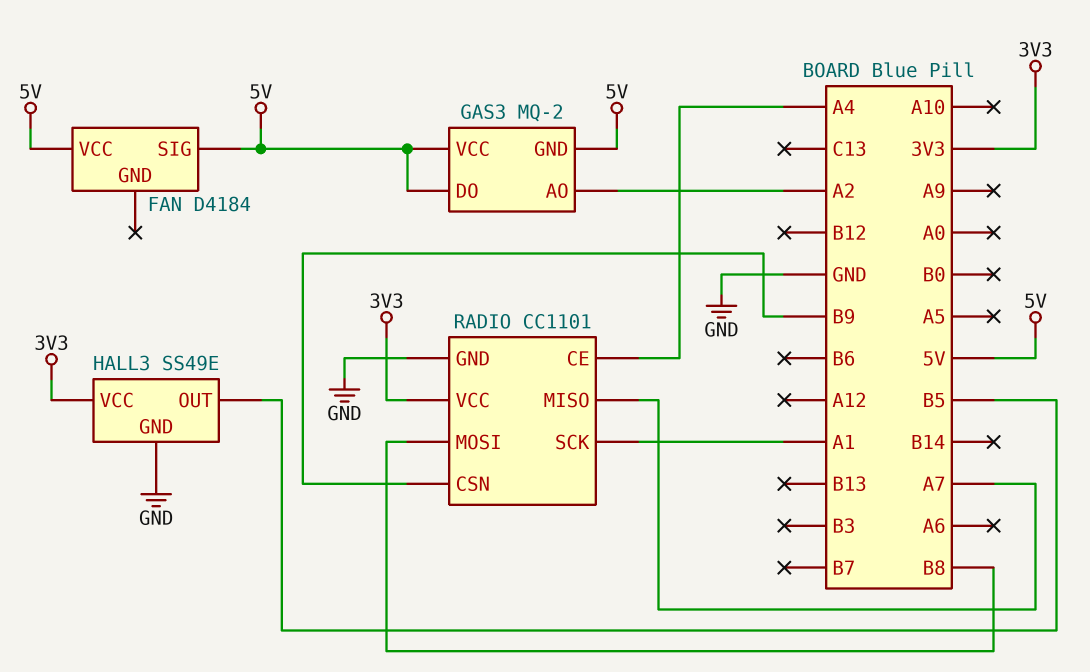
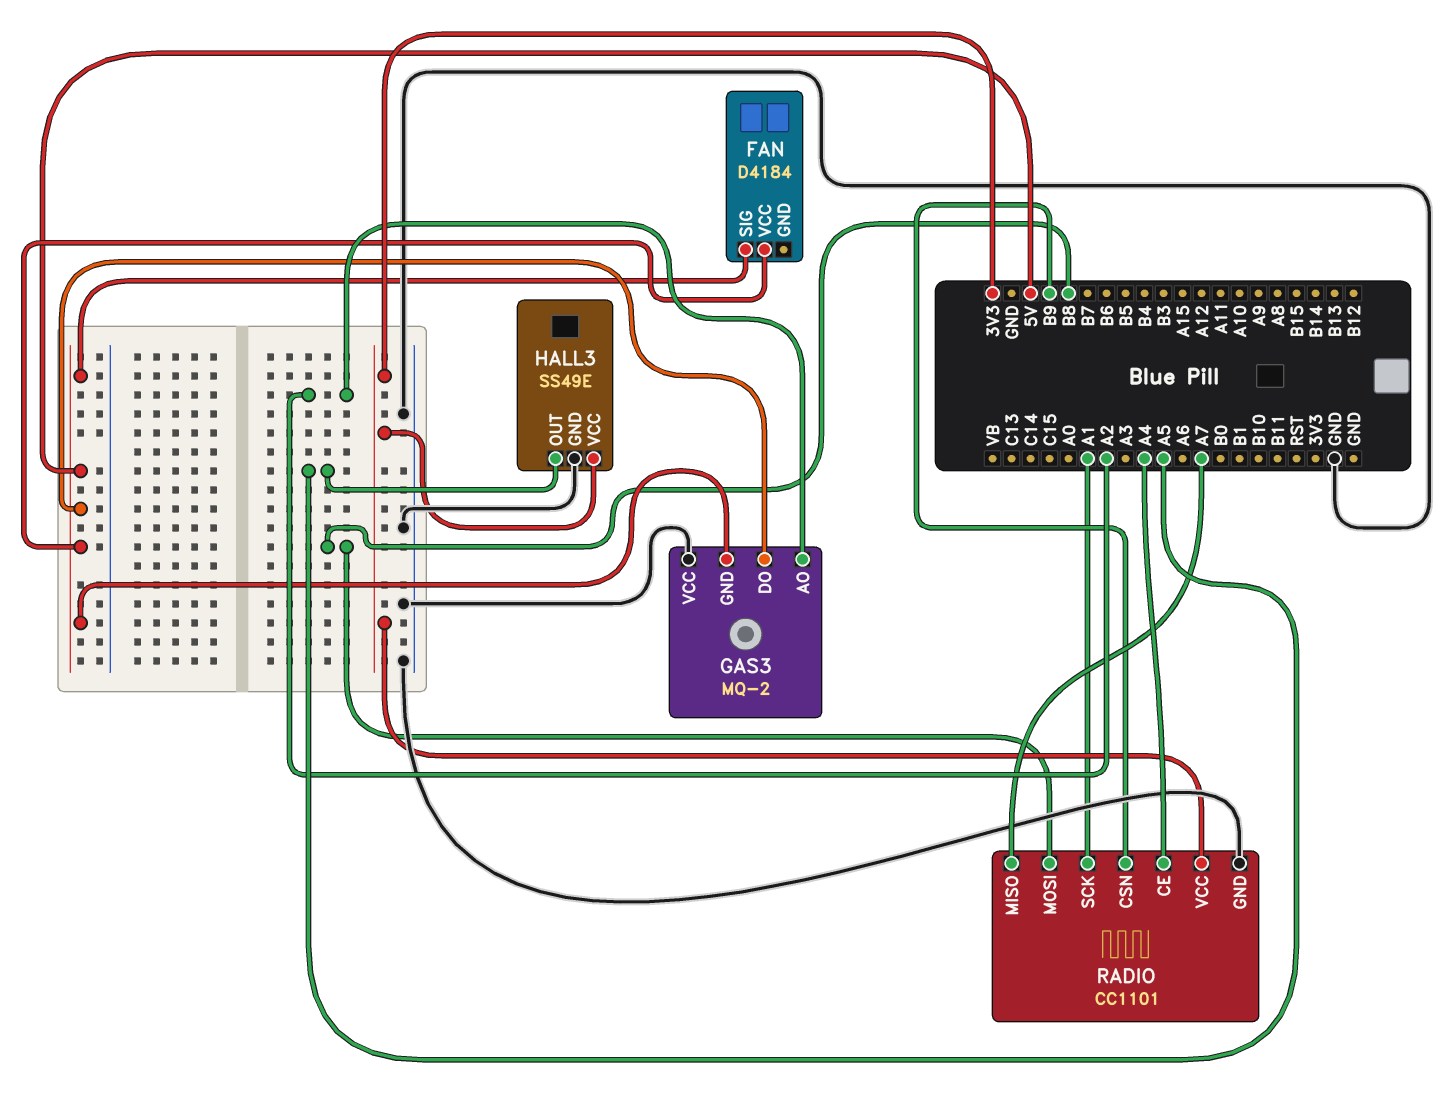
GAS3 pin VCC: 5V -> GND
HALL3 pin OUT: B5 -> A5

